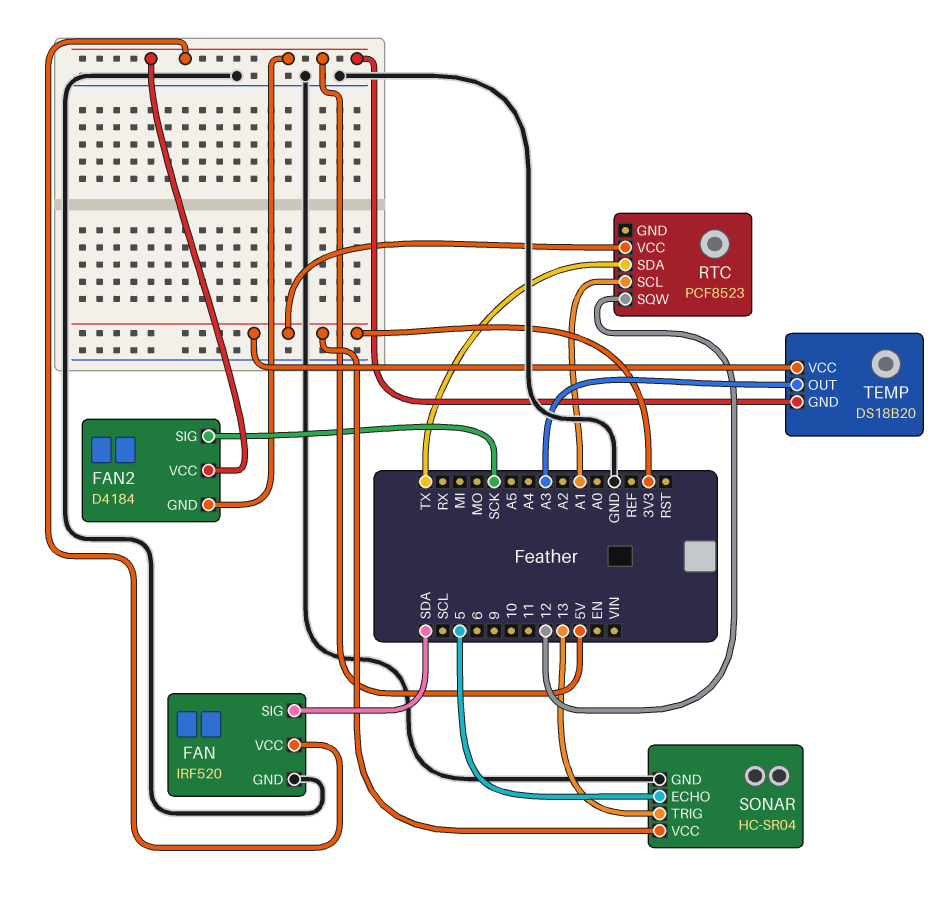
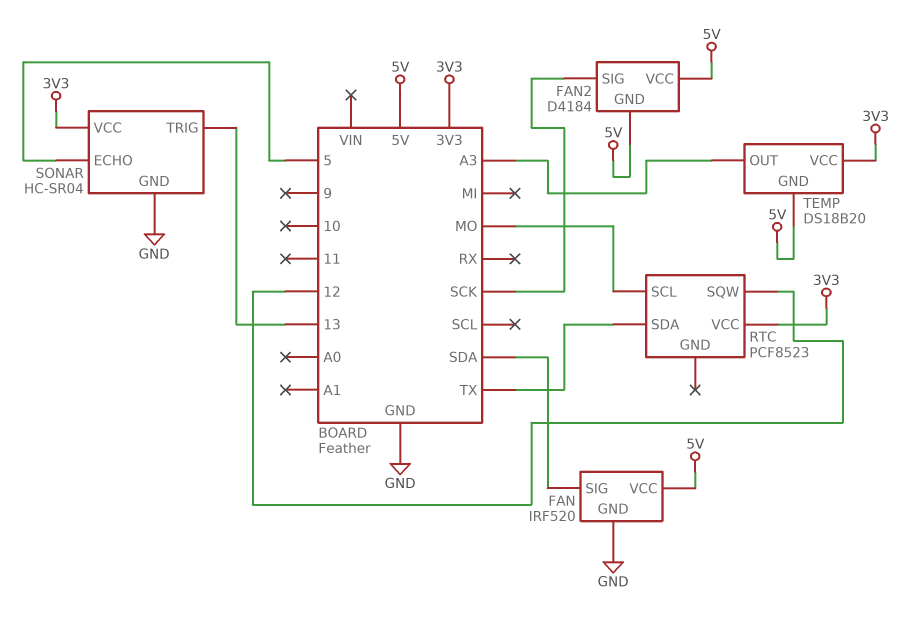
RTC pin SCL: A1 -> MO

